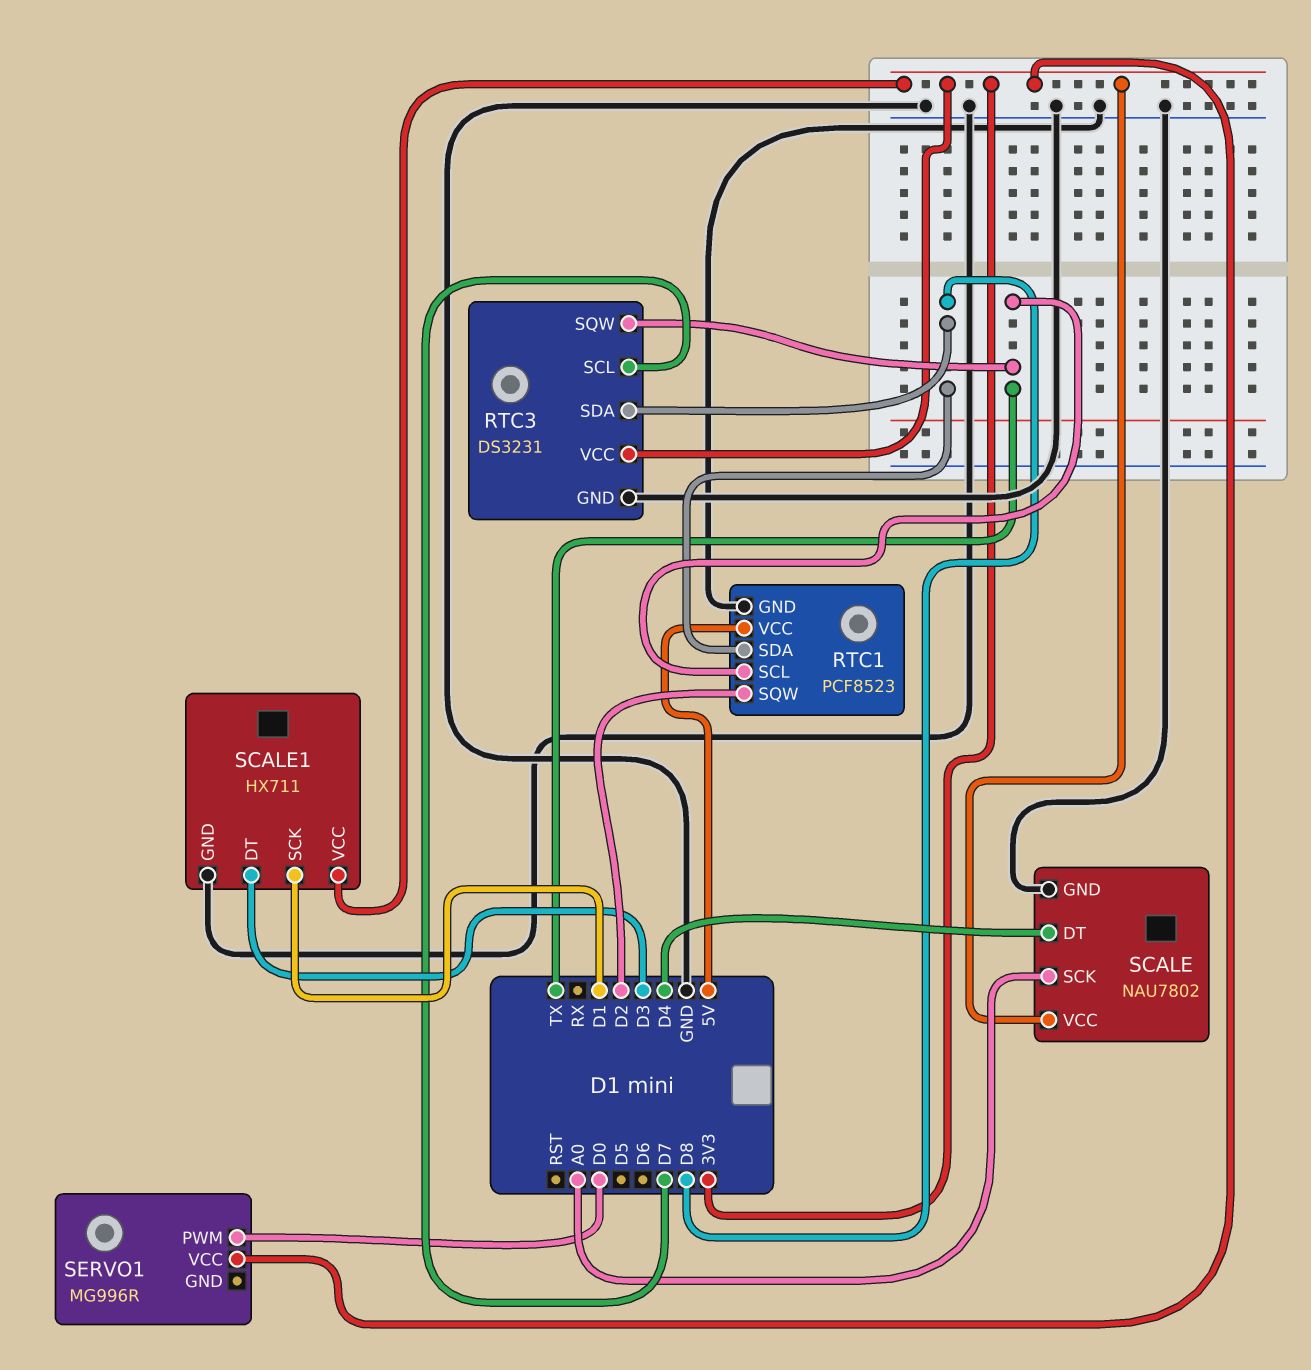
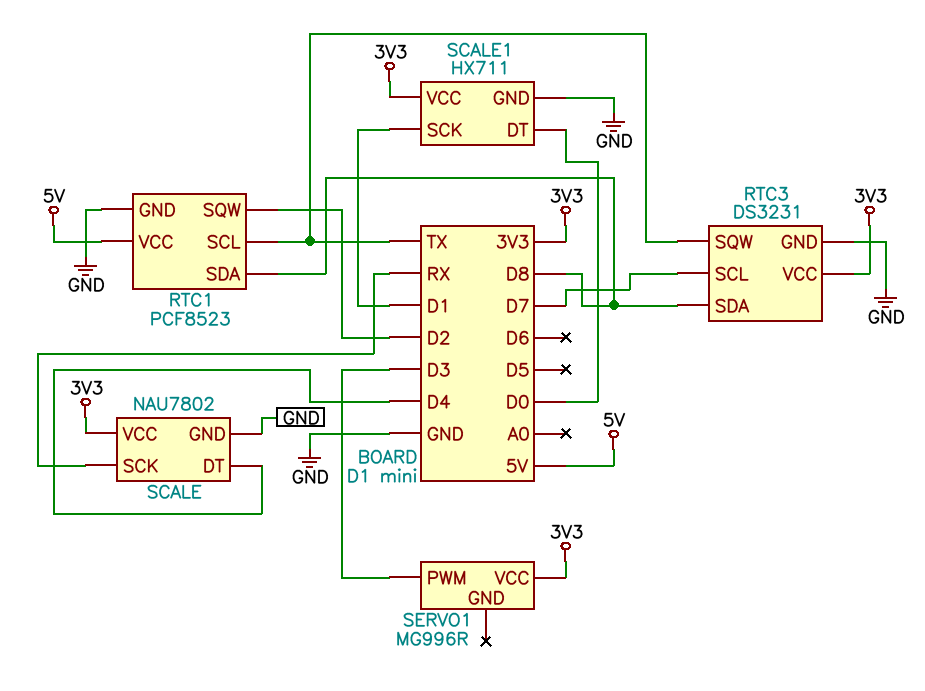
SCALE pin SCK: A0 -> RX
SCALE1 pin DT: D3 -> D0
SERVO1 pin PWM: D0 -> D3

